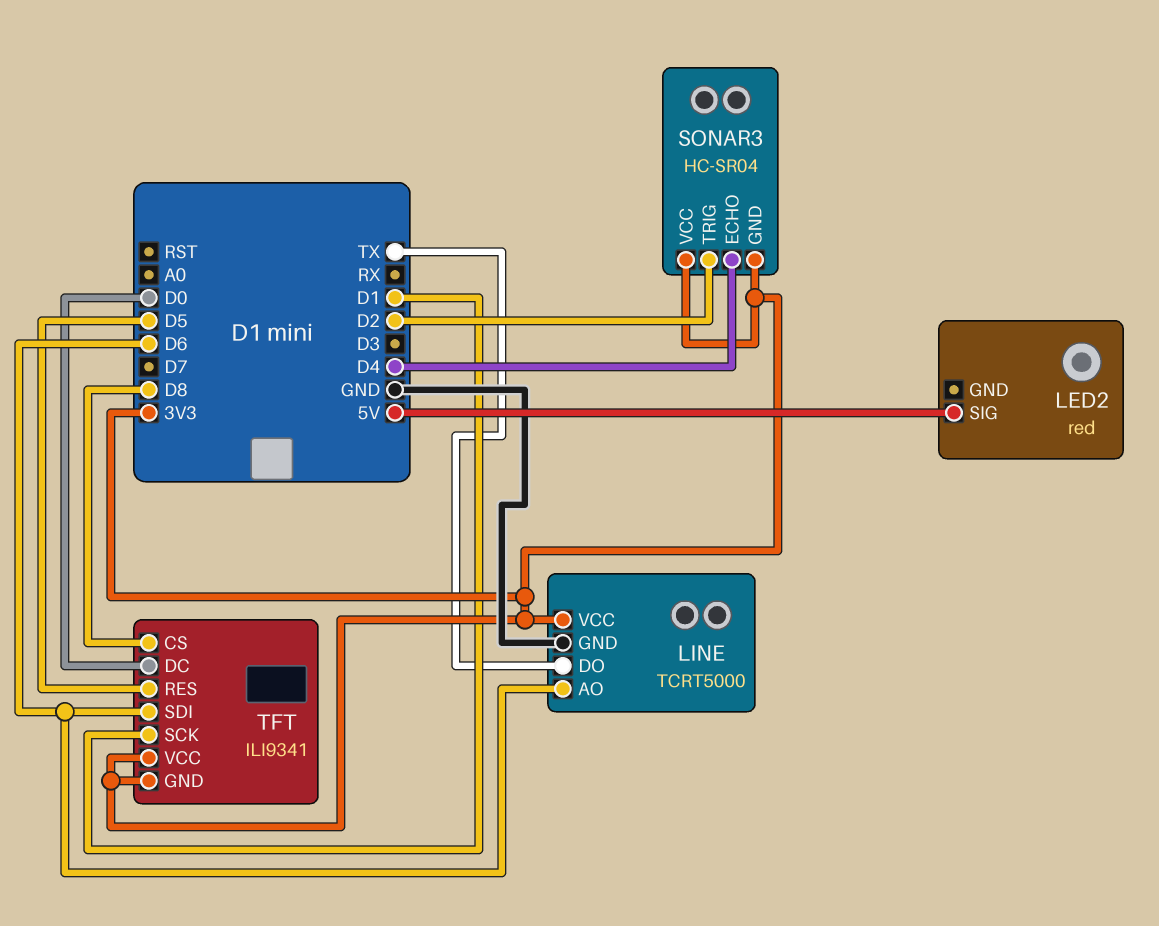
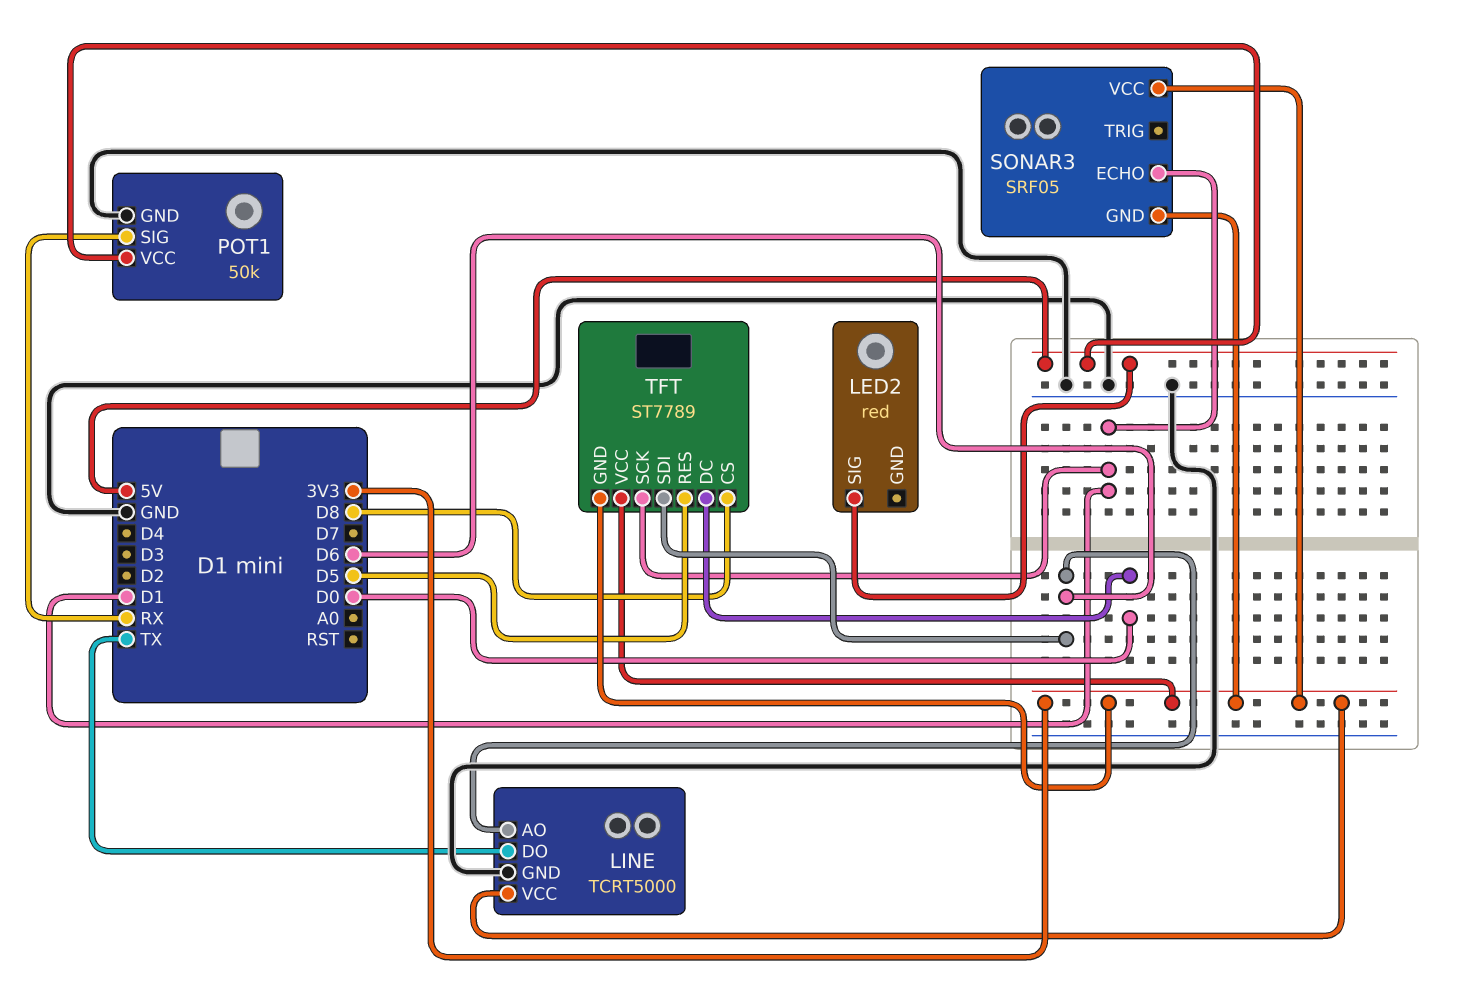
POT1: none -> 50k
POT1 pin GND: none -> GND
POT1 pin SIG: none -> RX
POT1 pin VCC: none -> 5V
SONAR3: HC-SR04 -> SRF05
SONAR3 pin ECHO: D4 -> D1
SONAR3 pin TRIG: D2 -> none
TFT: ILI9341 -> ST7789

